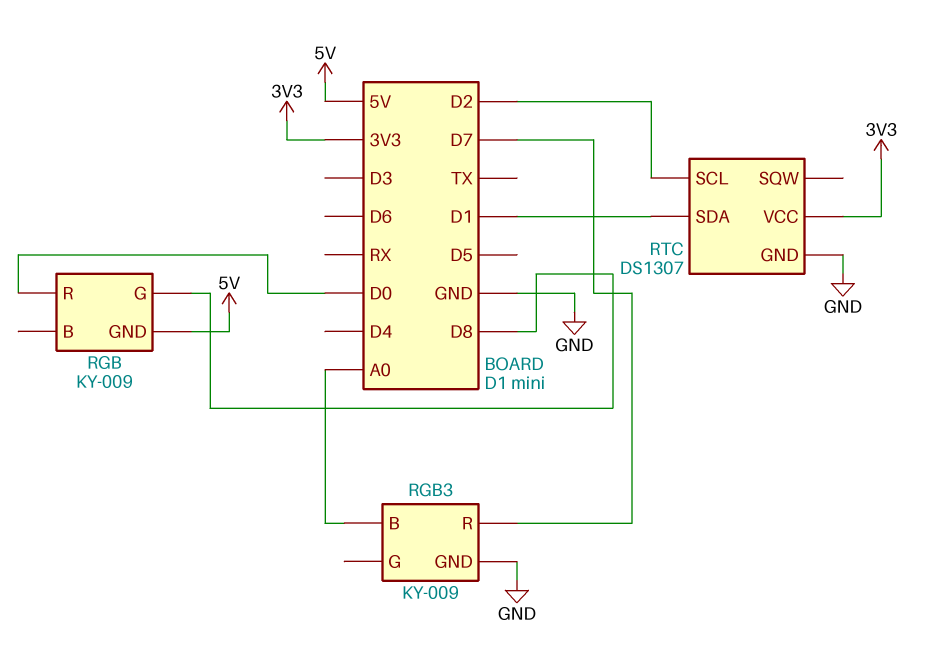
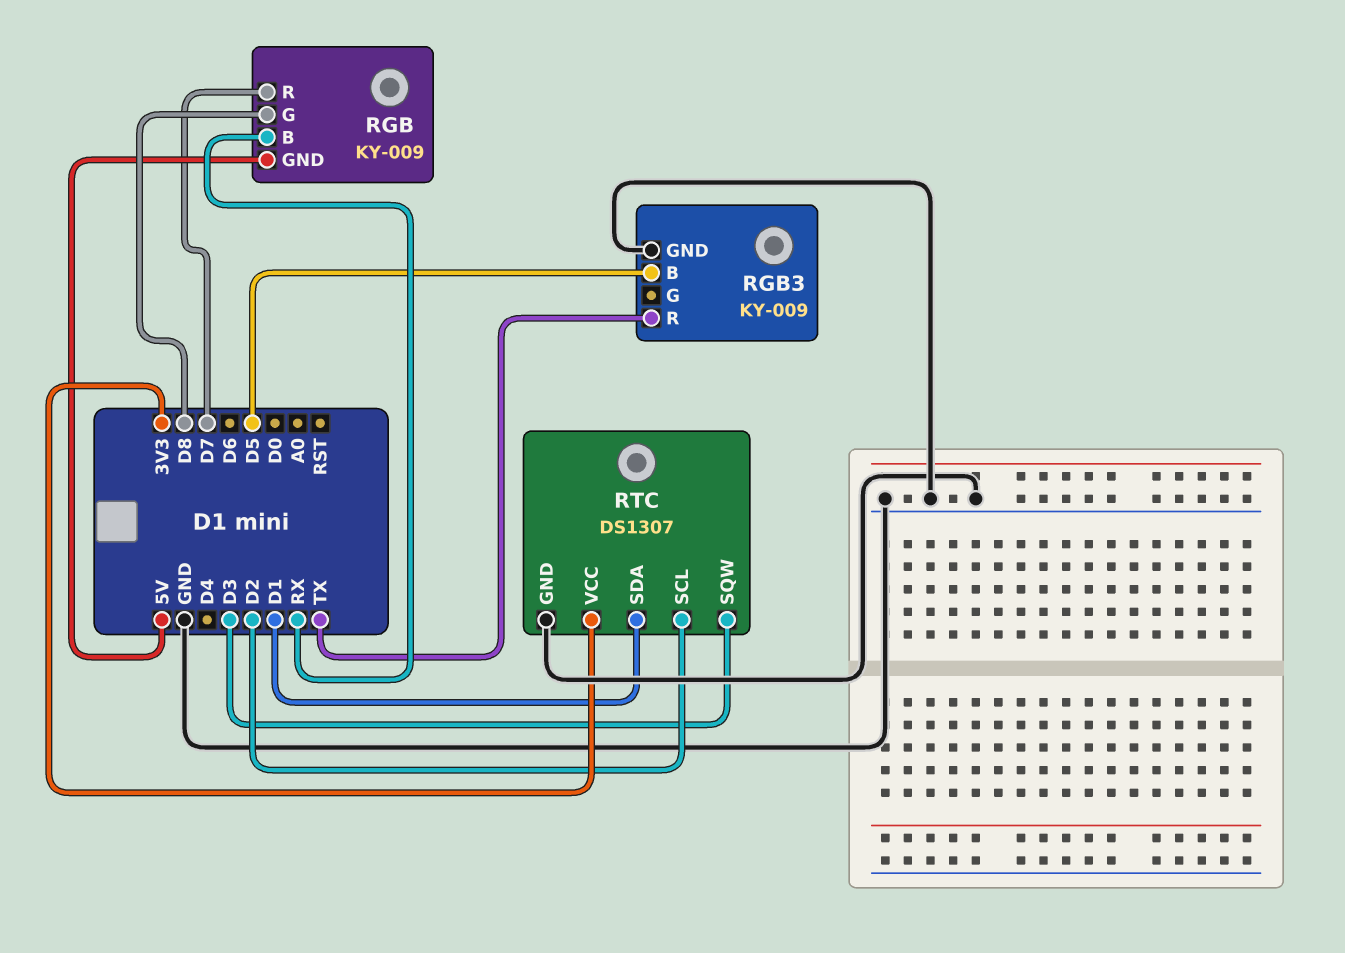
RGB pin B: none -> RX
RGB pin R: D0 -> D7
RGB3 pin B: A0 -> D5
RGB3 pin R: D7 -> TX
RTC pin SQW: none -> D3

